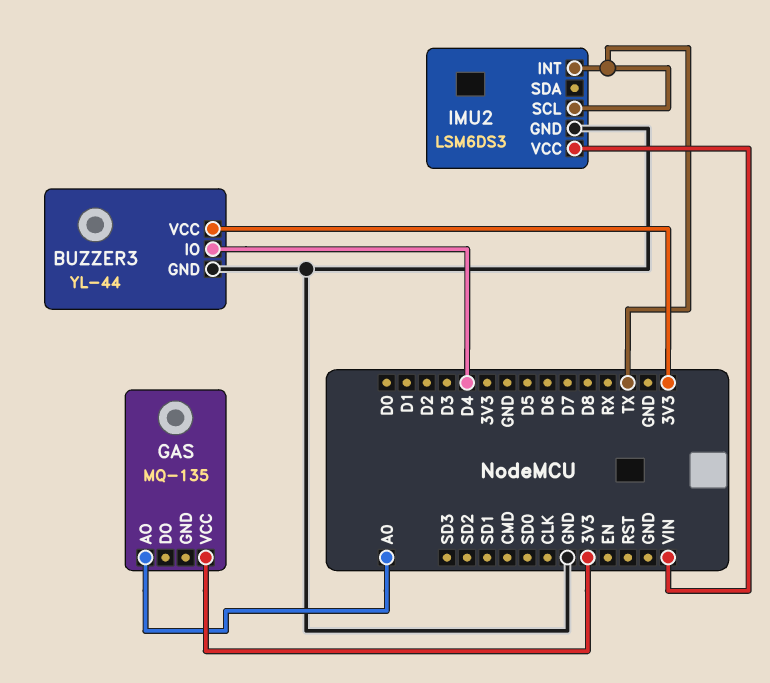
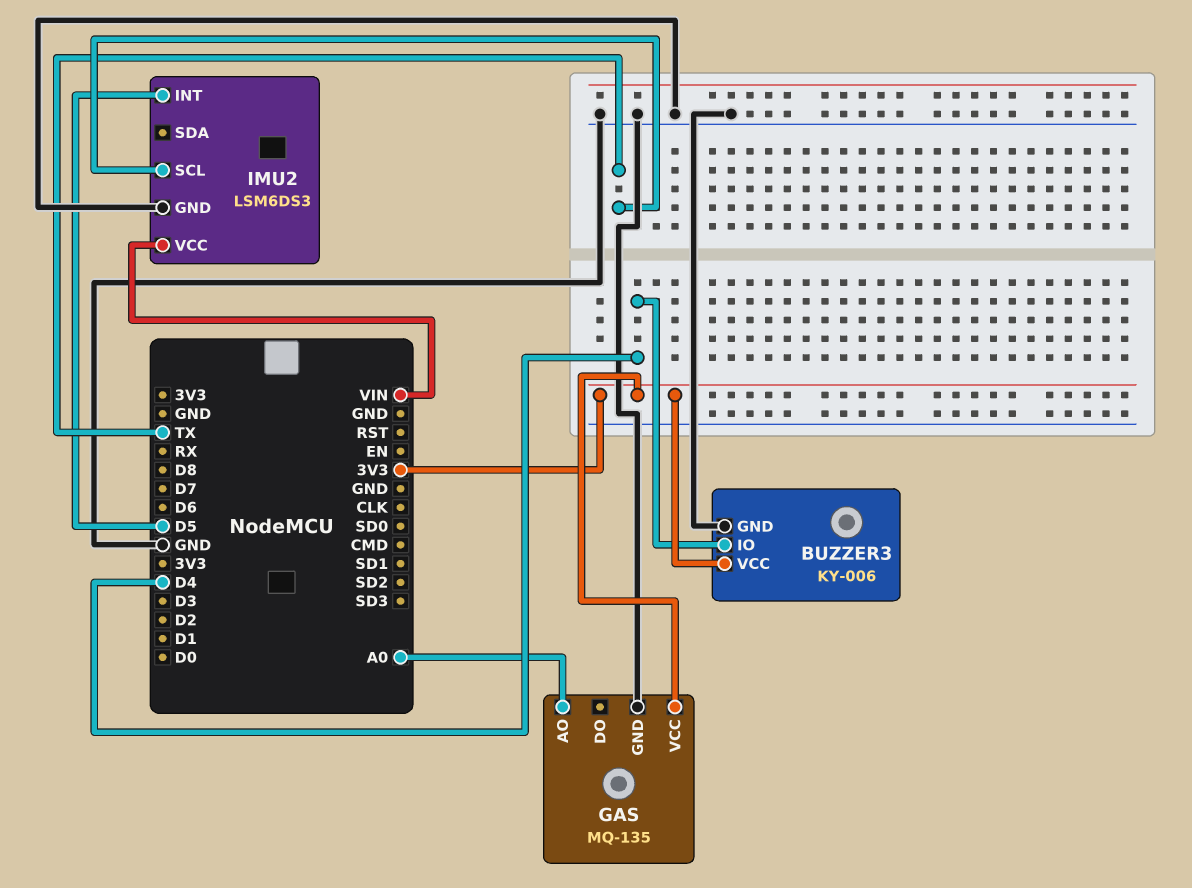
BUZZER3: YL-44 -> KY-006
GAS pin GND: none -> GND
IMU2 pin INT: TX -> D5

